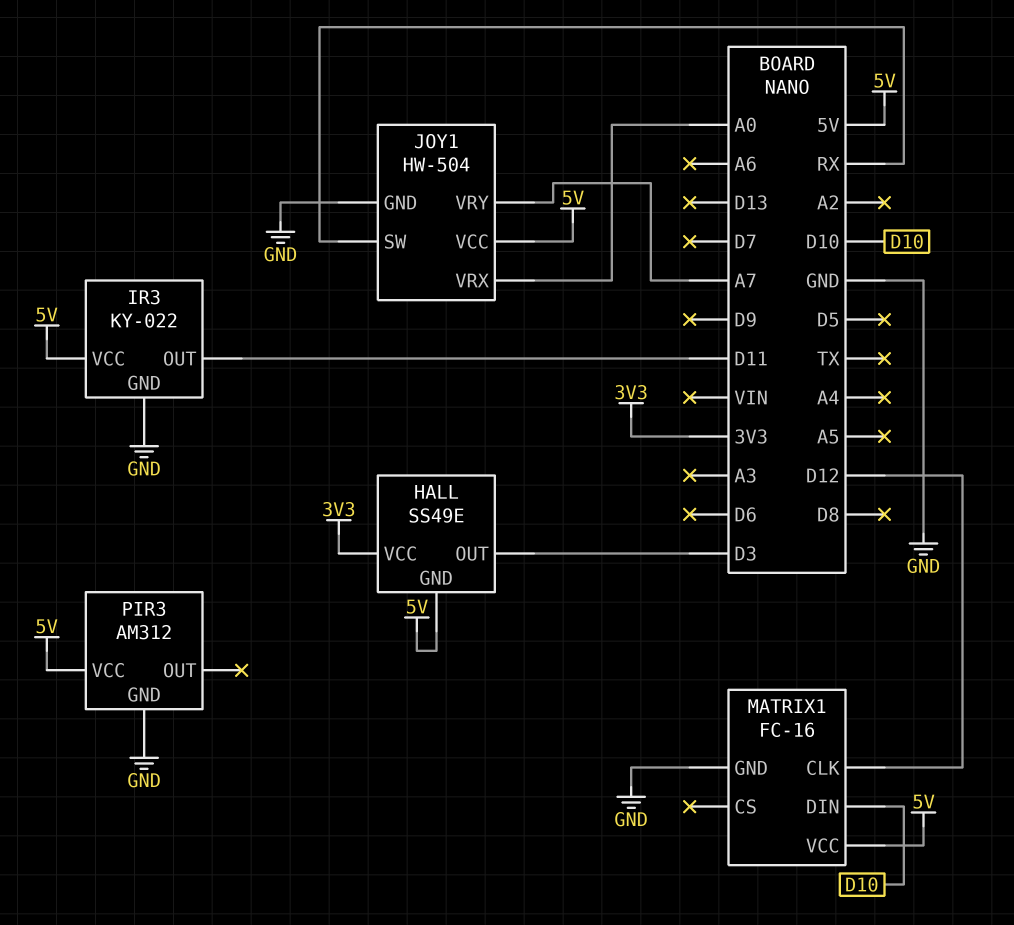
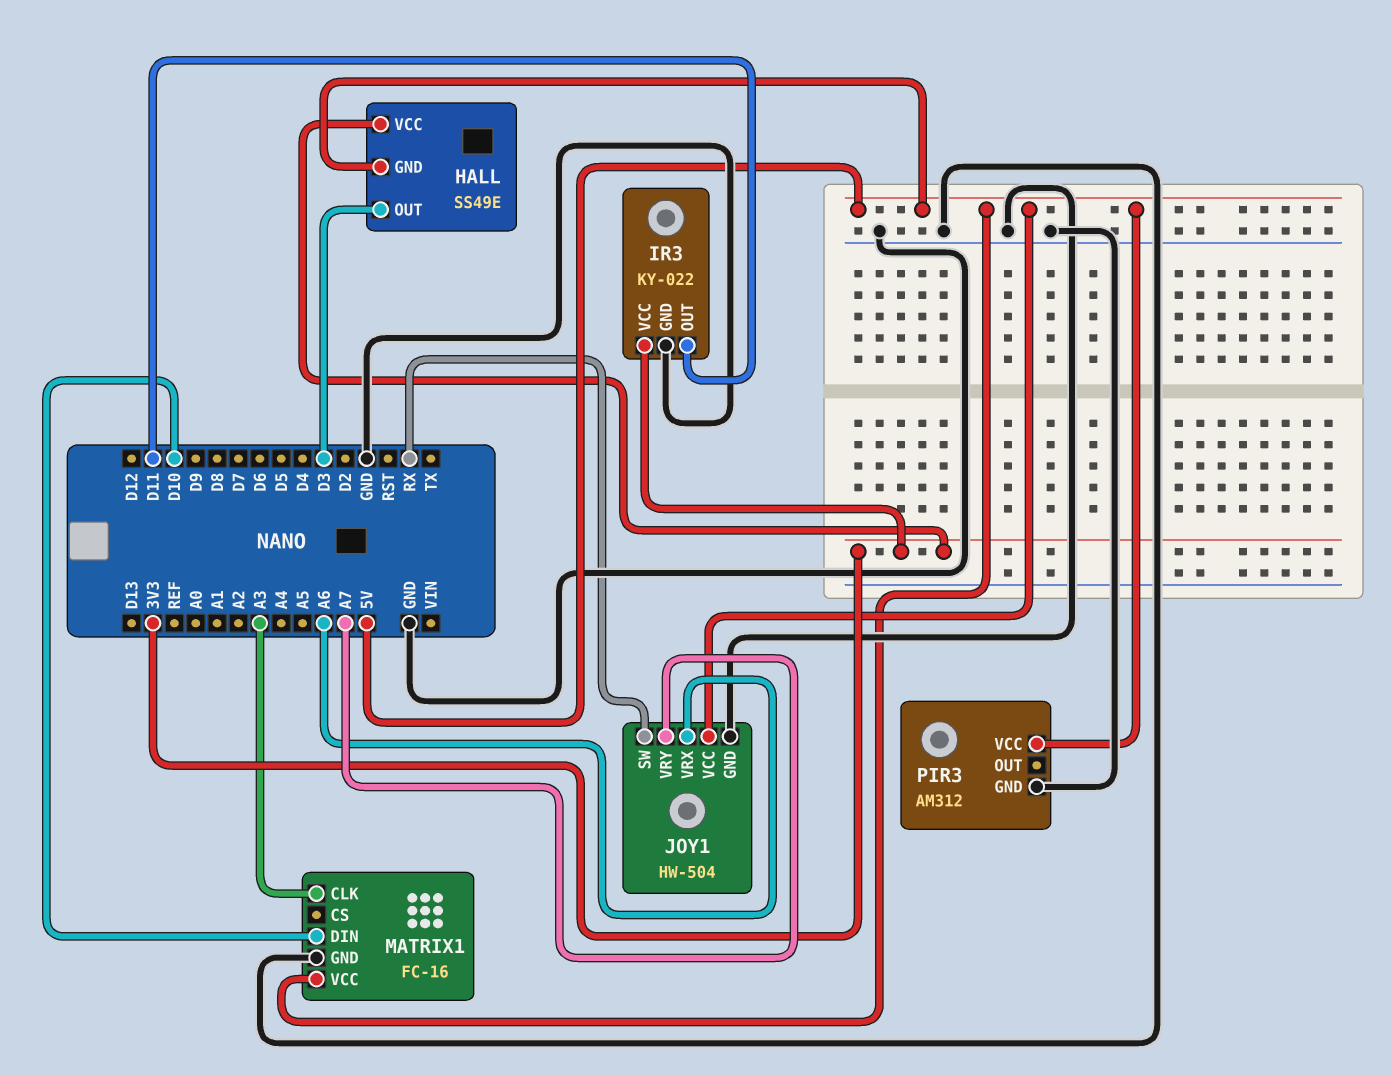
IR3 pin VCC: 5V -> 3V3
JOY1 pin VRX: A0 -> A6
MATRIX1 pin CLK: D12 -> A3

